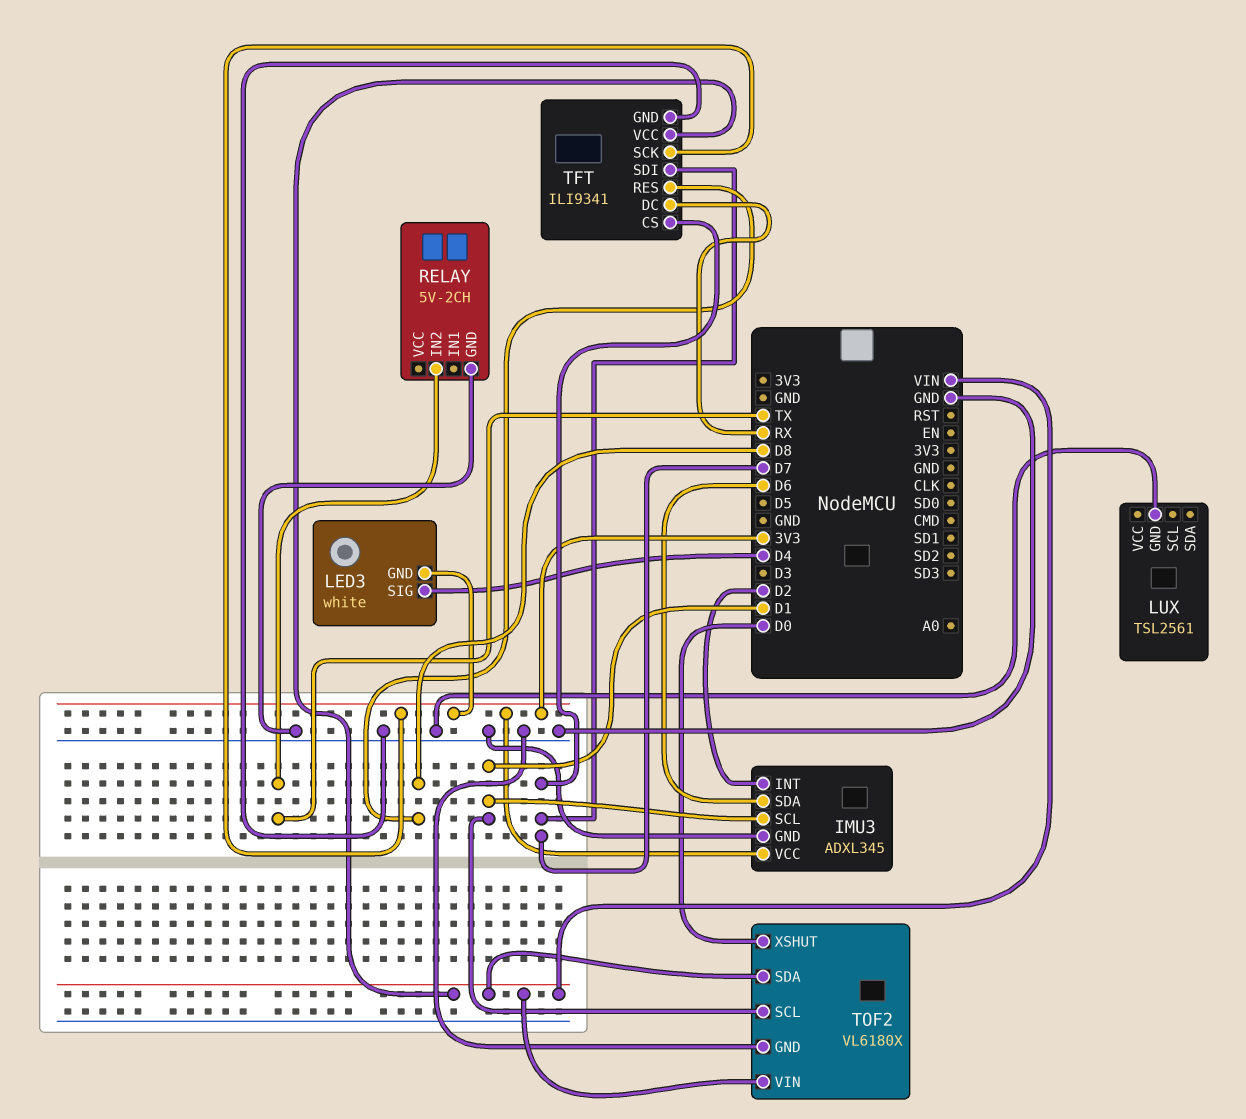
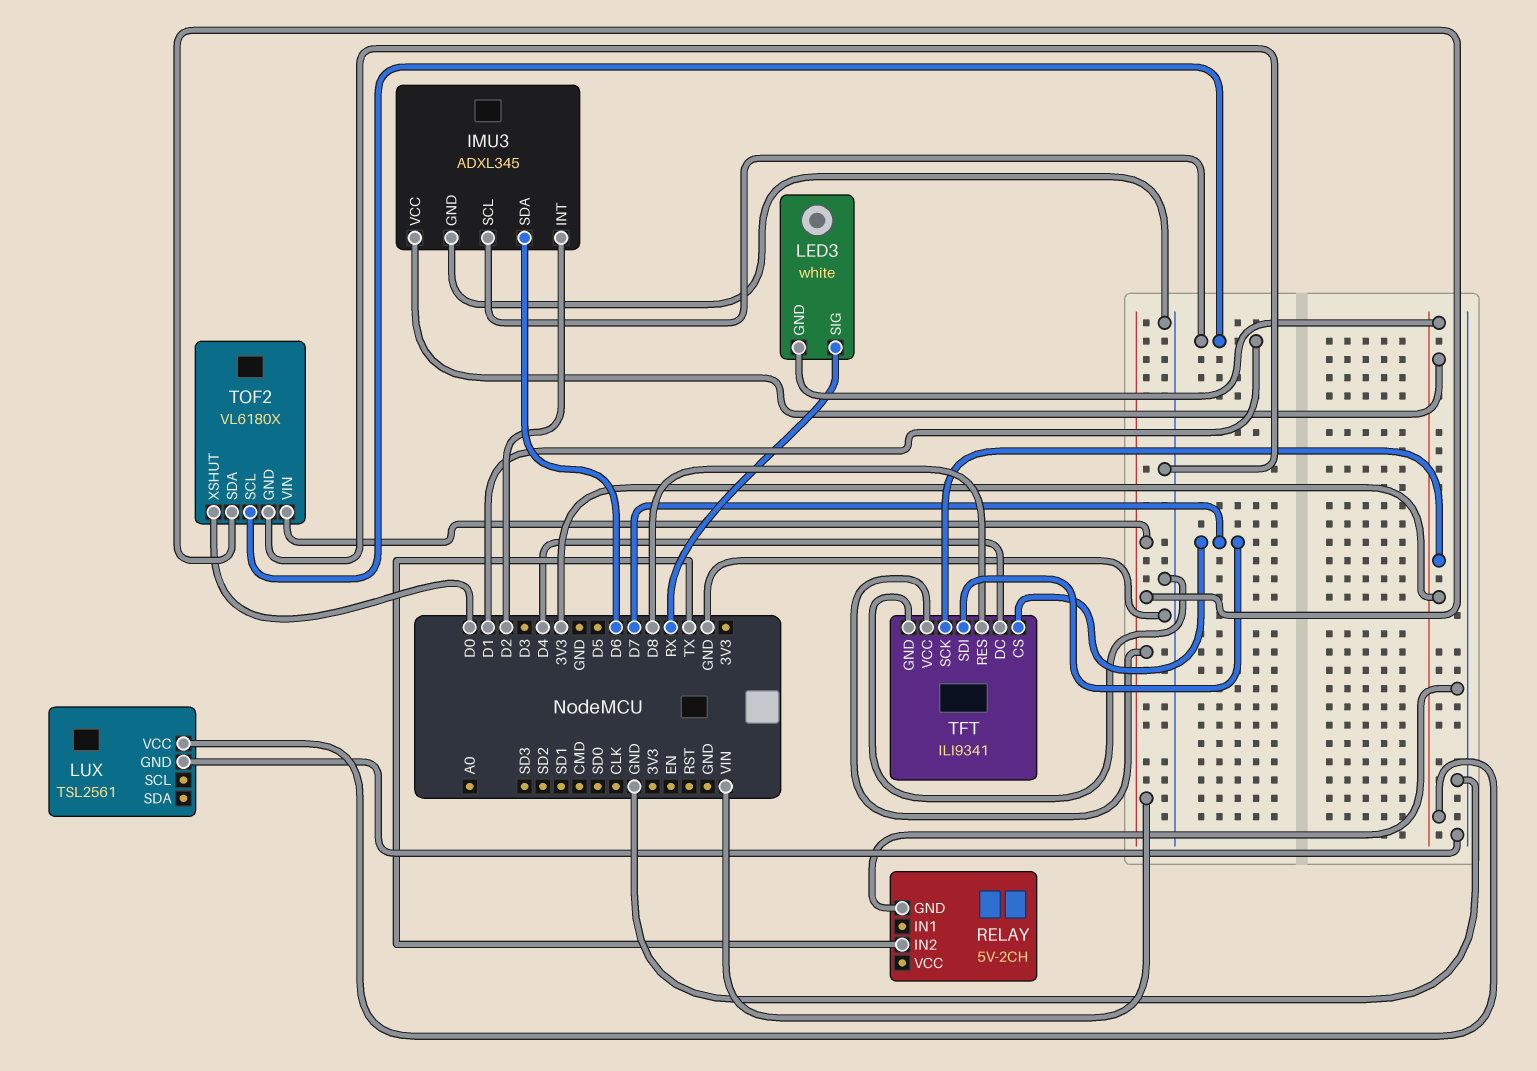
LED3 pin SIG: D4 -> RX
LUX pin VCC: none -> 3V3
TFT pin DC: RX -> D4

